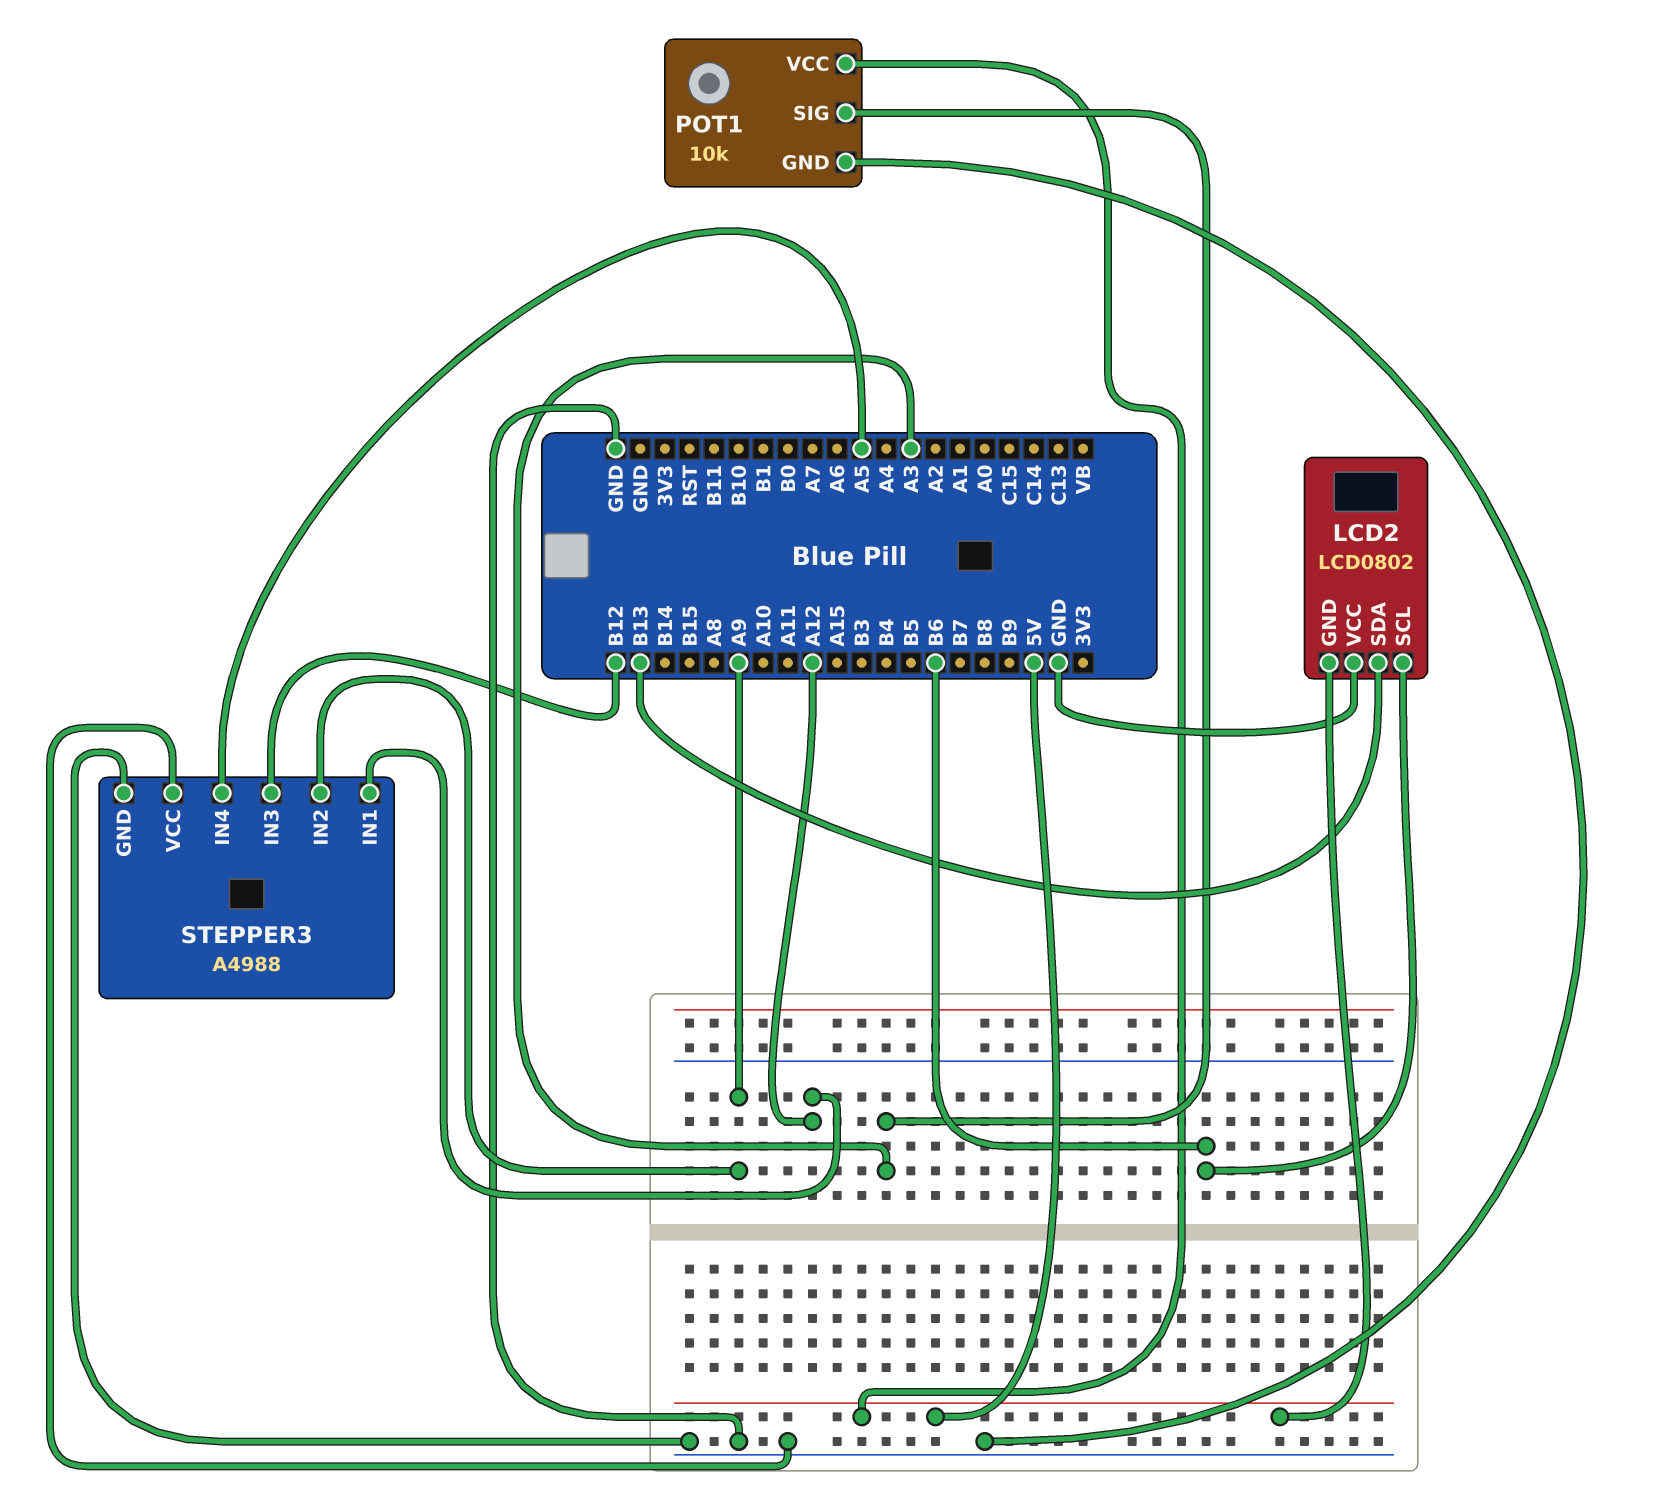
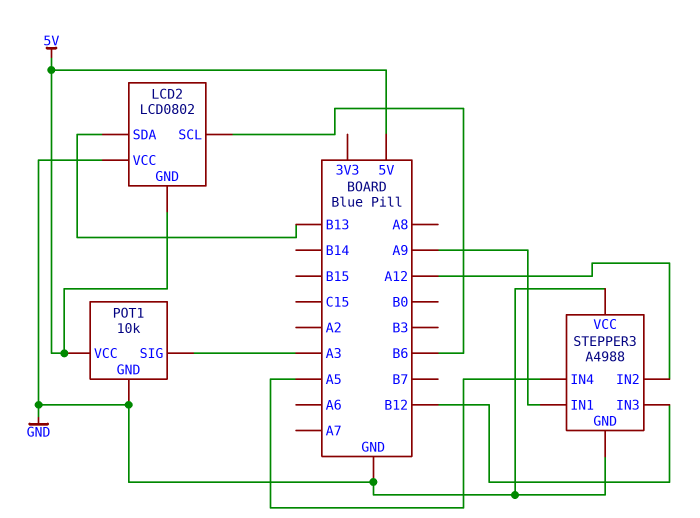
STEPPER3 pin IN1: A12 -> A9
STEPPER3 pin IN2: A9 -> A12

